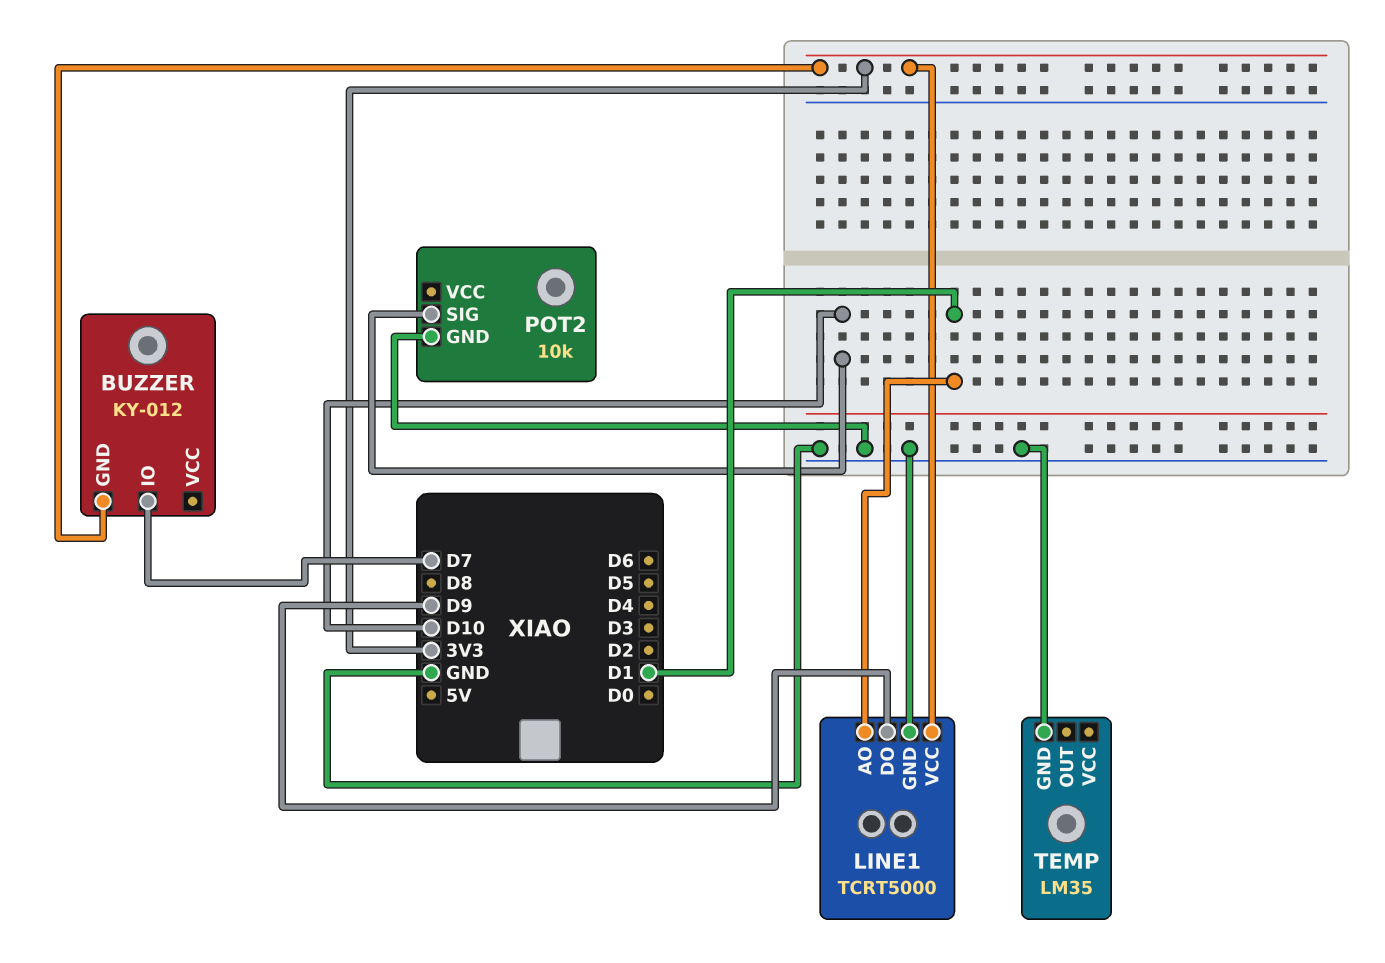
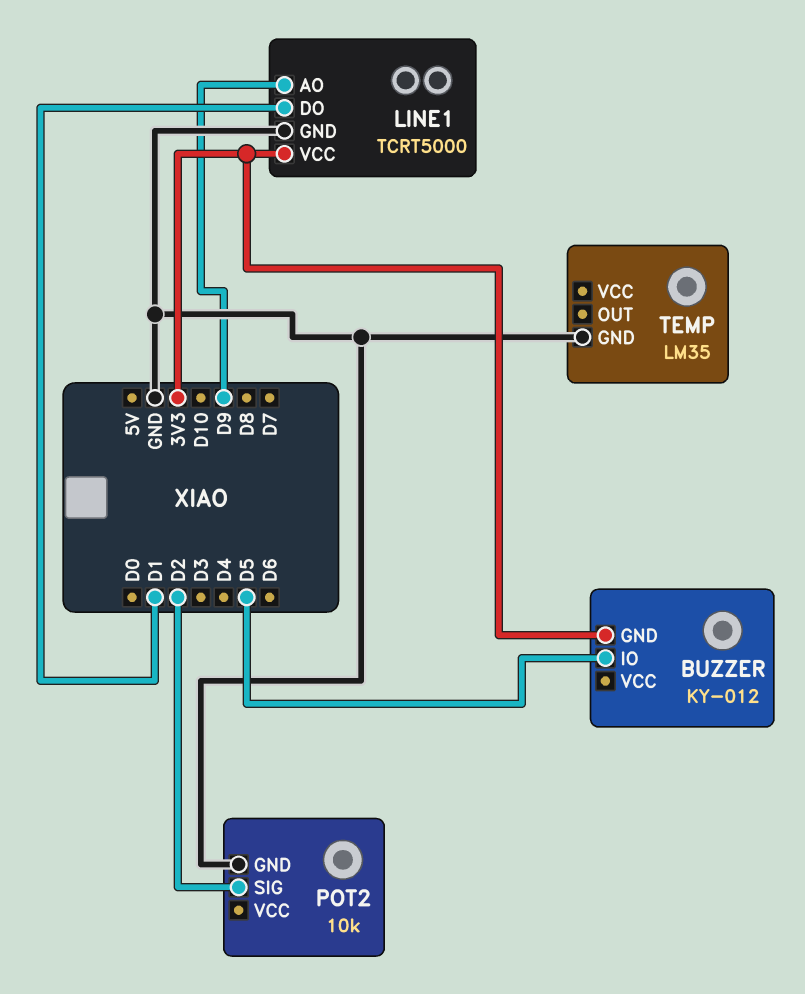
BUZZER pin IO: D7 -> D5
LINE1 pin AO: D1 -> D9
LINE1 pin DO: D9 -> D1
POT2 pin SIG: D10 -> D2

